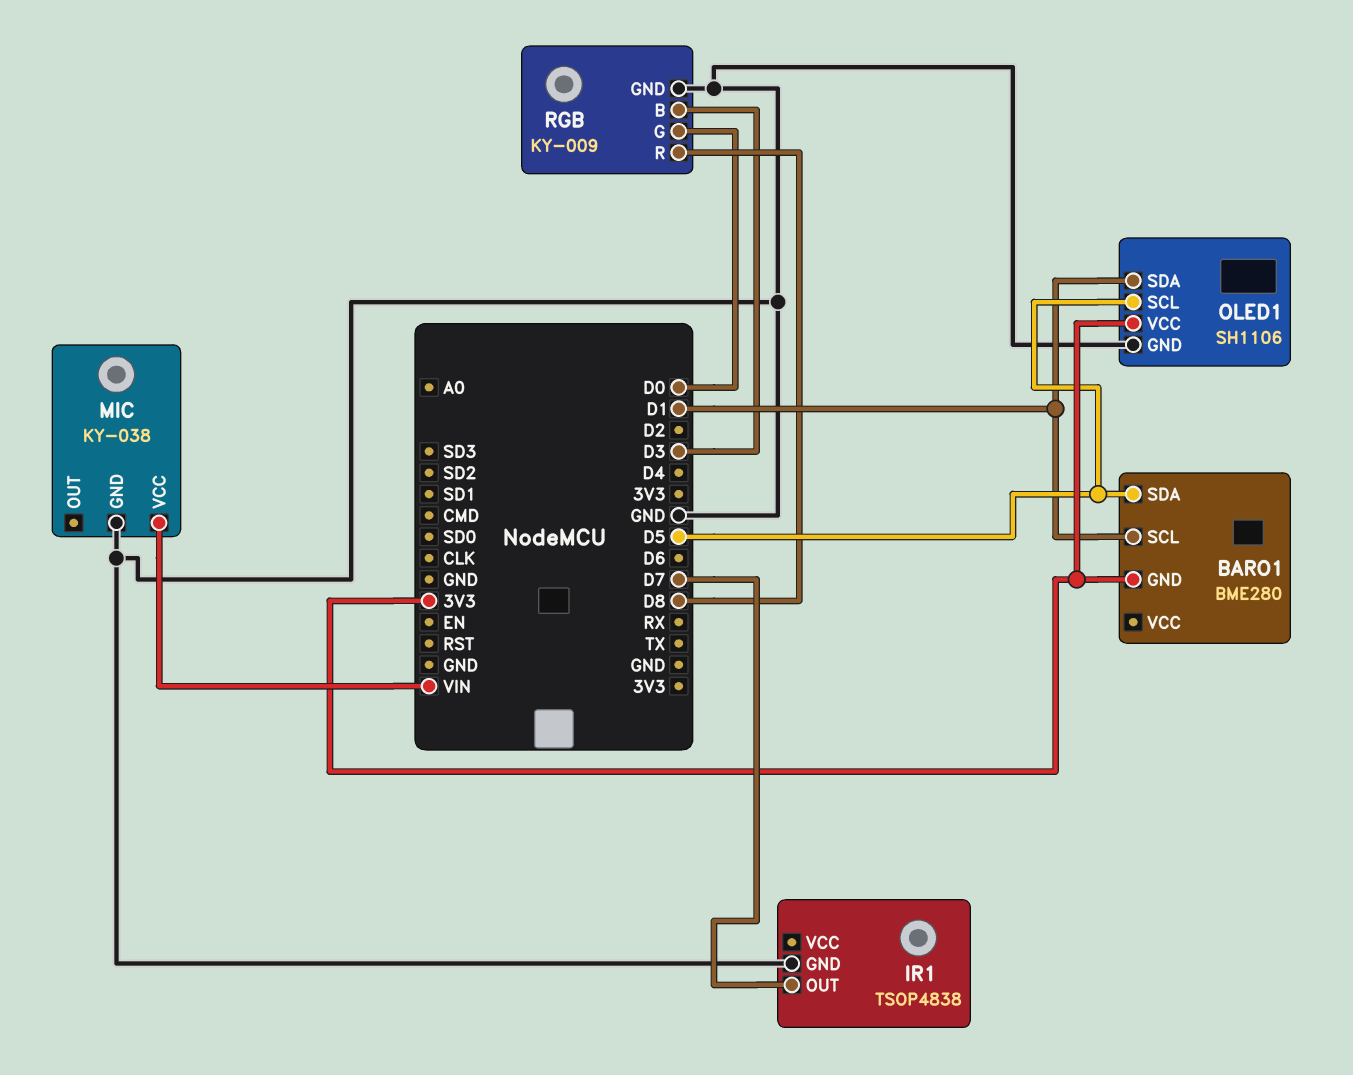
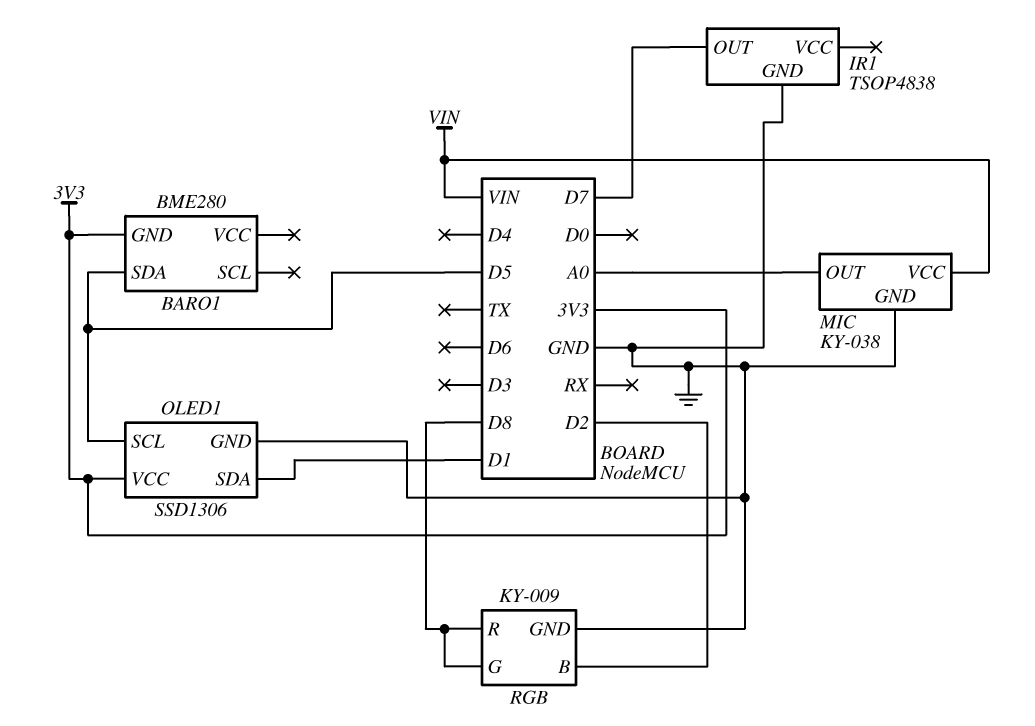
BARO1 pin SCL: D1 -> none
MIC pin OUT: none -> A0
OLED1: SH1106 -> SSD1306
RGB pin B: D3 -> D2
RGB pin G: D0 -> D8

